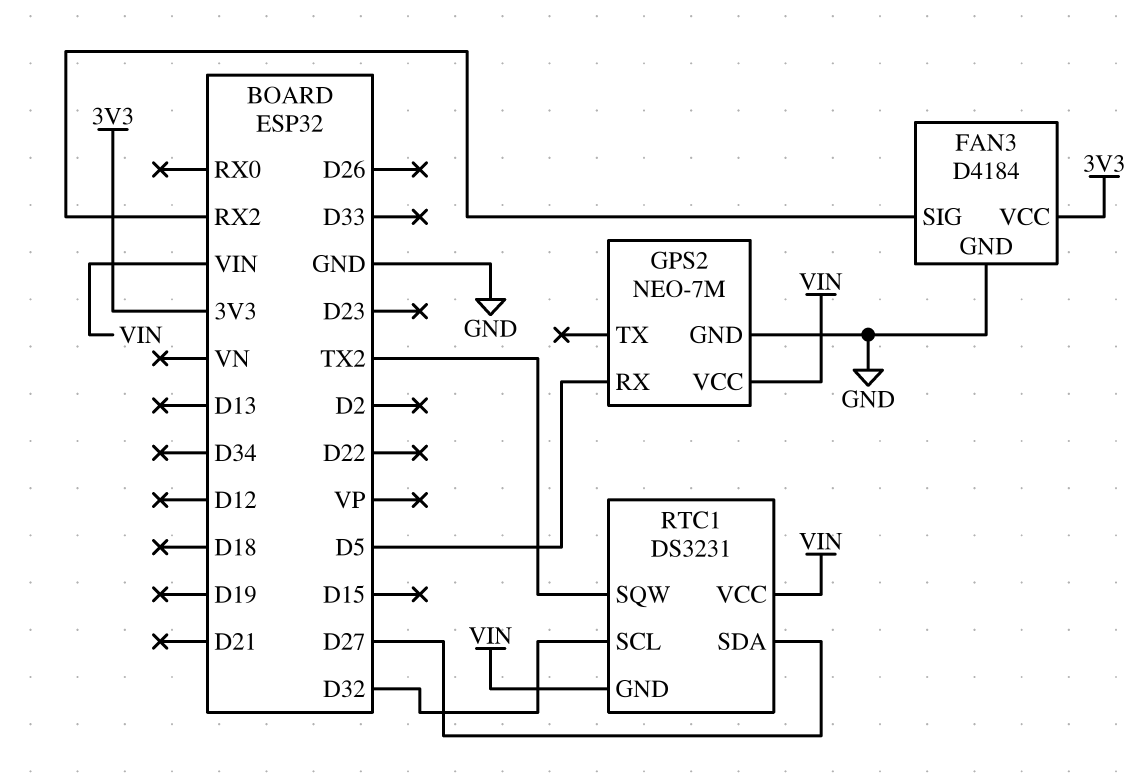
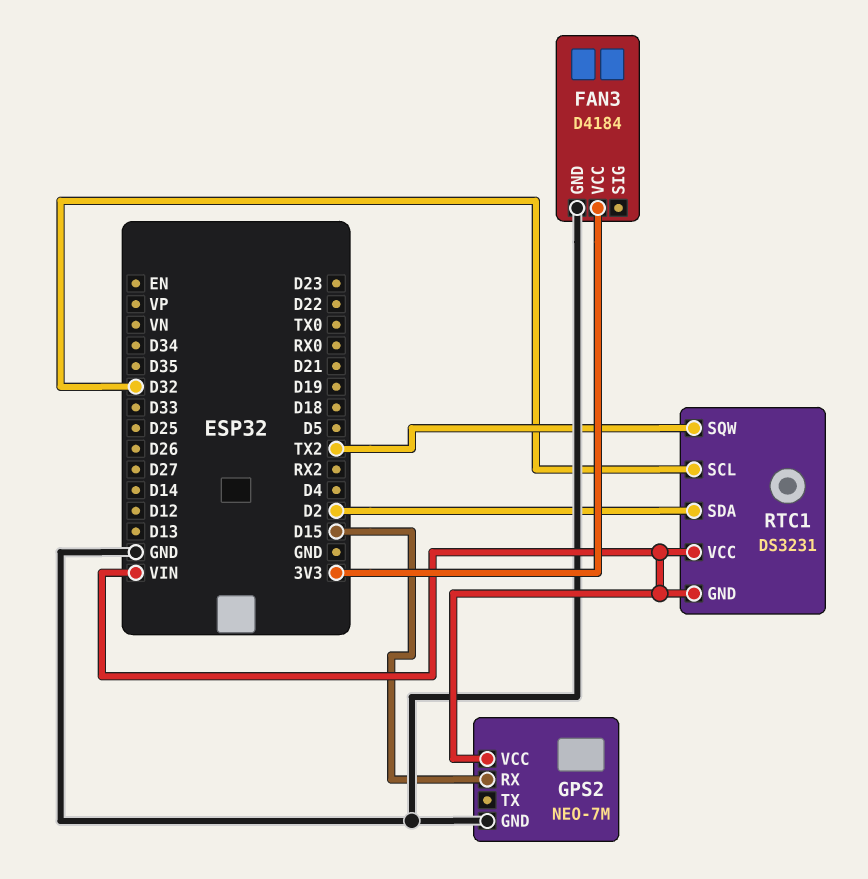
FAN3 pin SIG: RX2 -> none
GPS2 pin RX: D5 -> D15
RTC1 pin SDA: D27 -> D2

